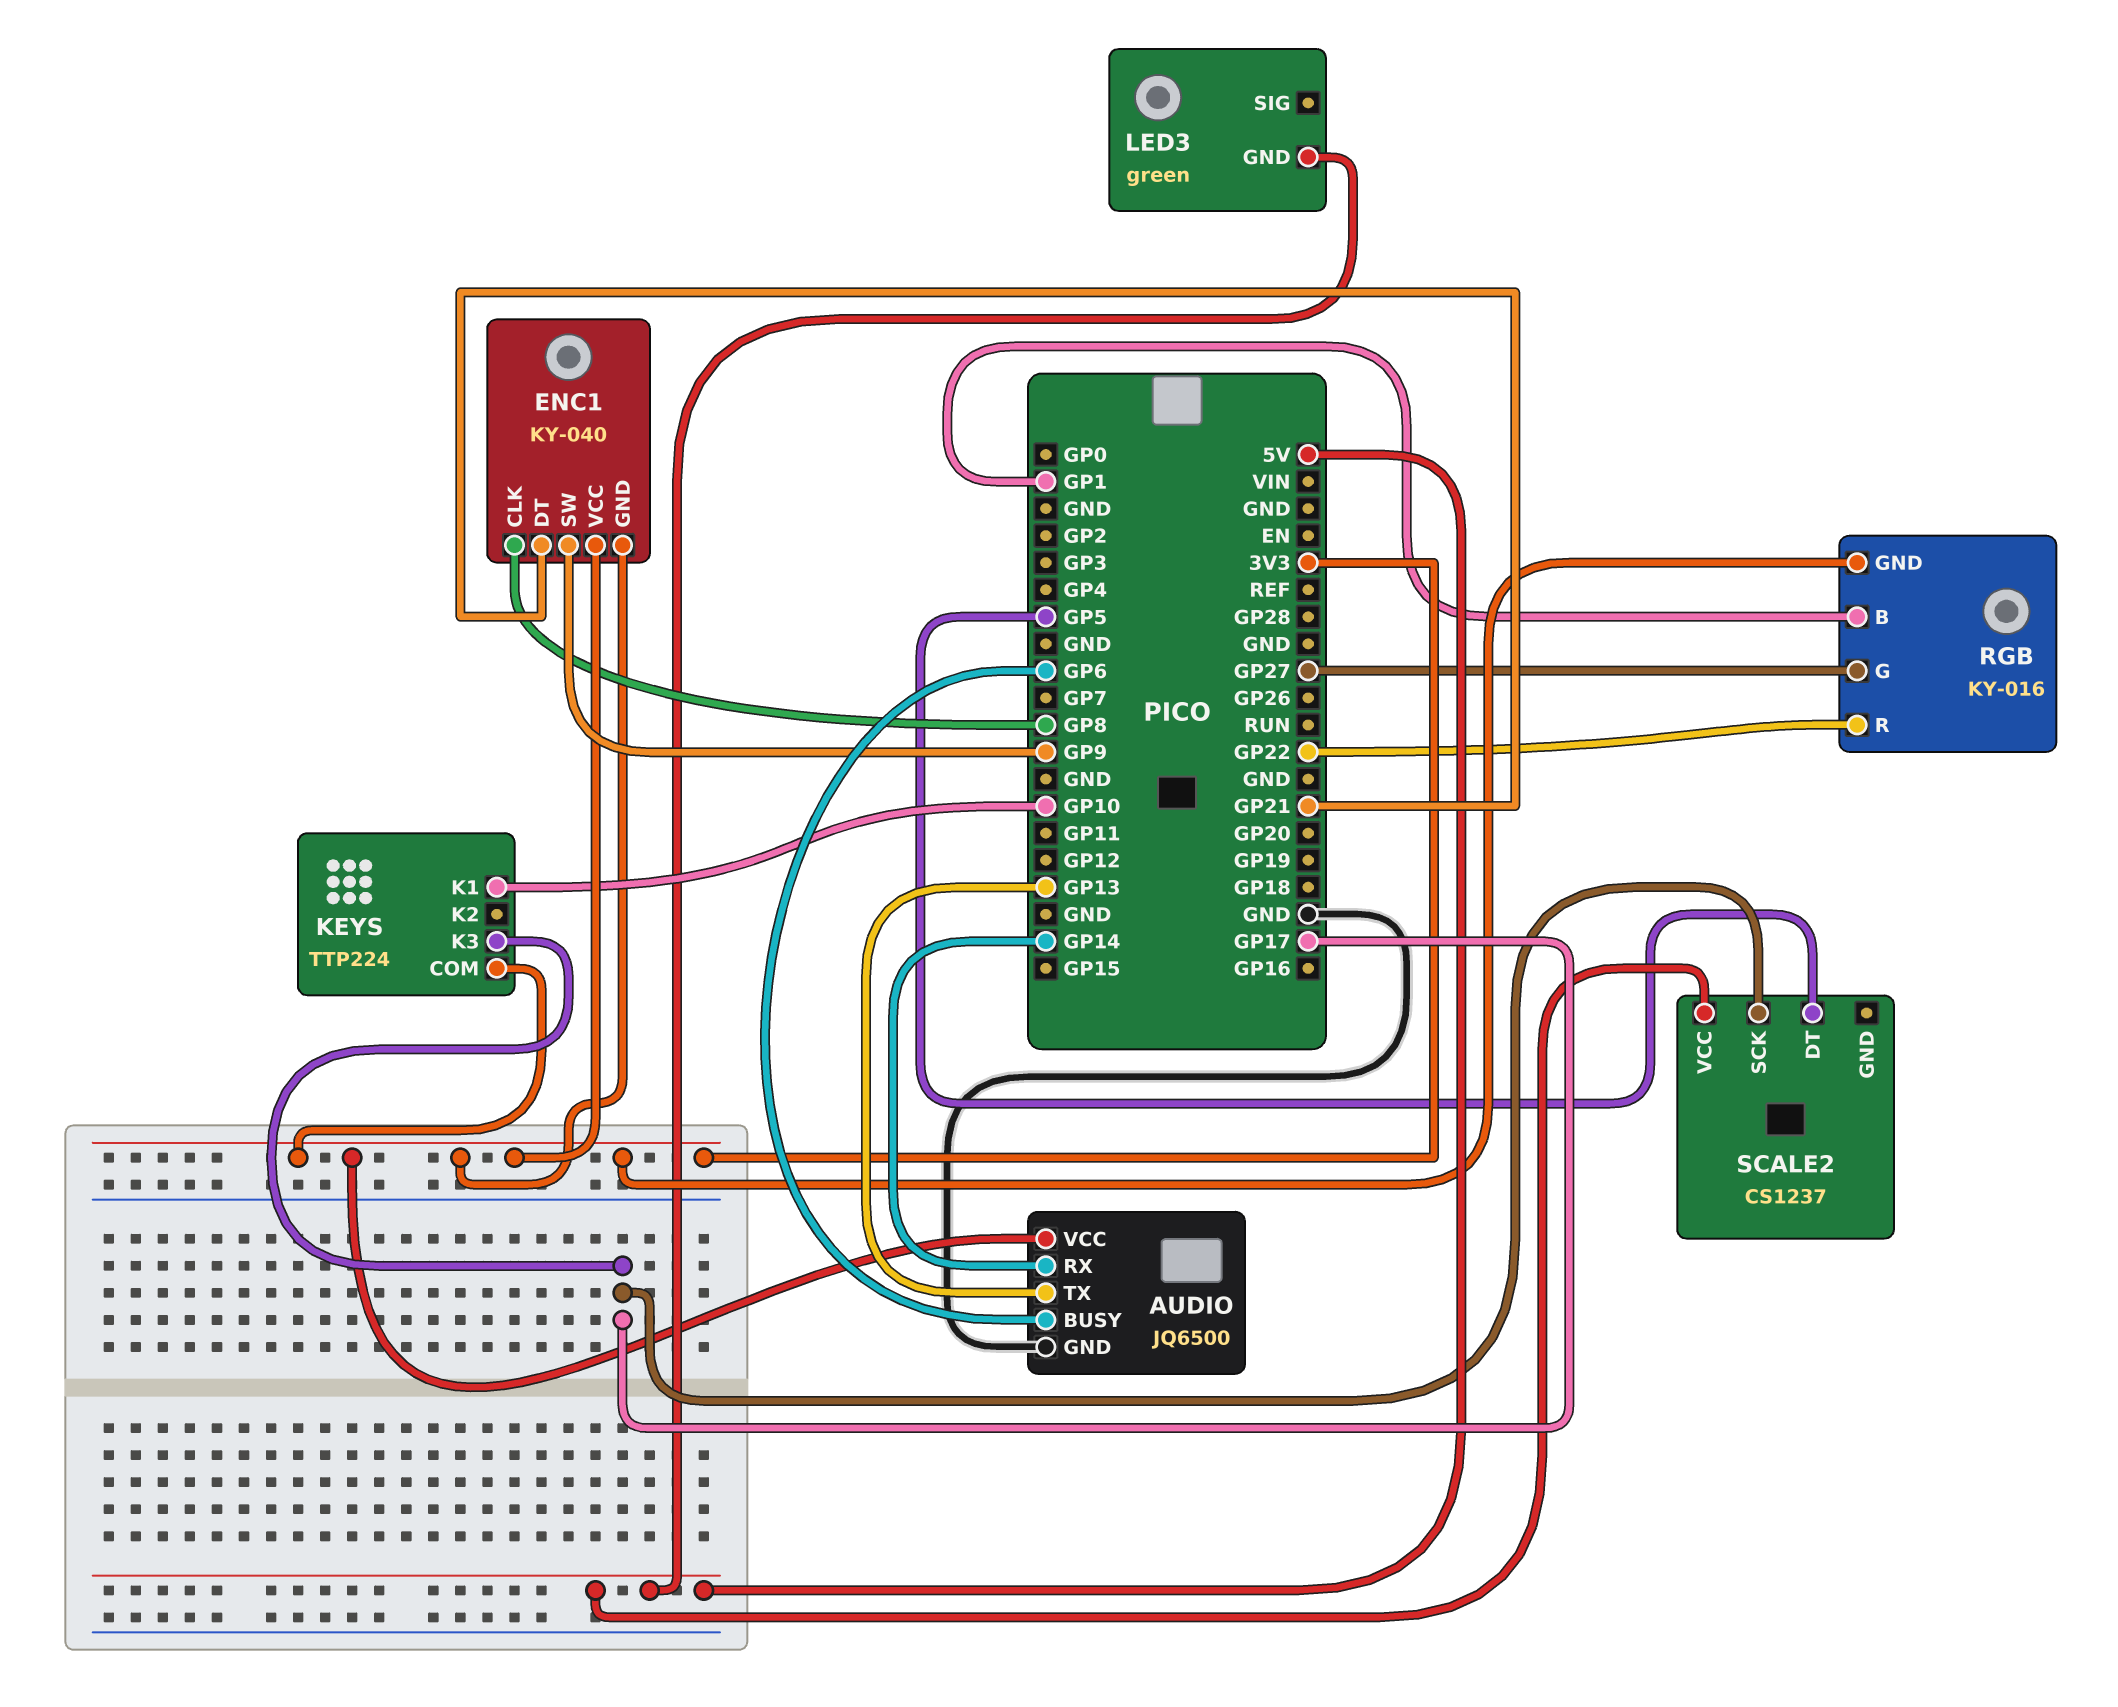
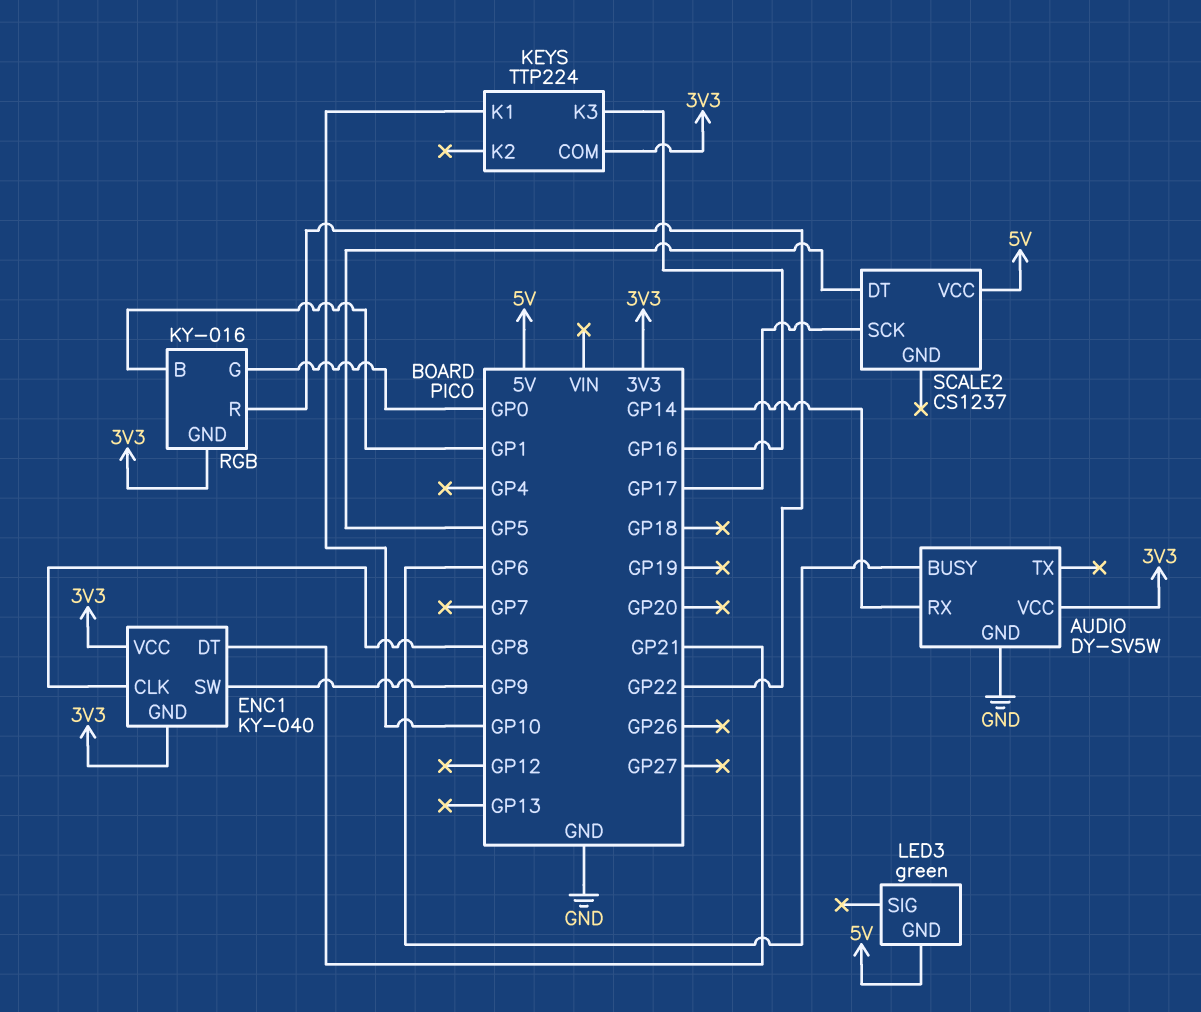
AUDIO: JQ6500 -> DY-SV5W
AUDIO pin TX: GP13 -> none
KEYS pin K3: GP17 -> GP16
RGB pin G: GP27 -> GP0

